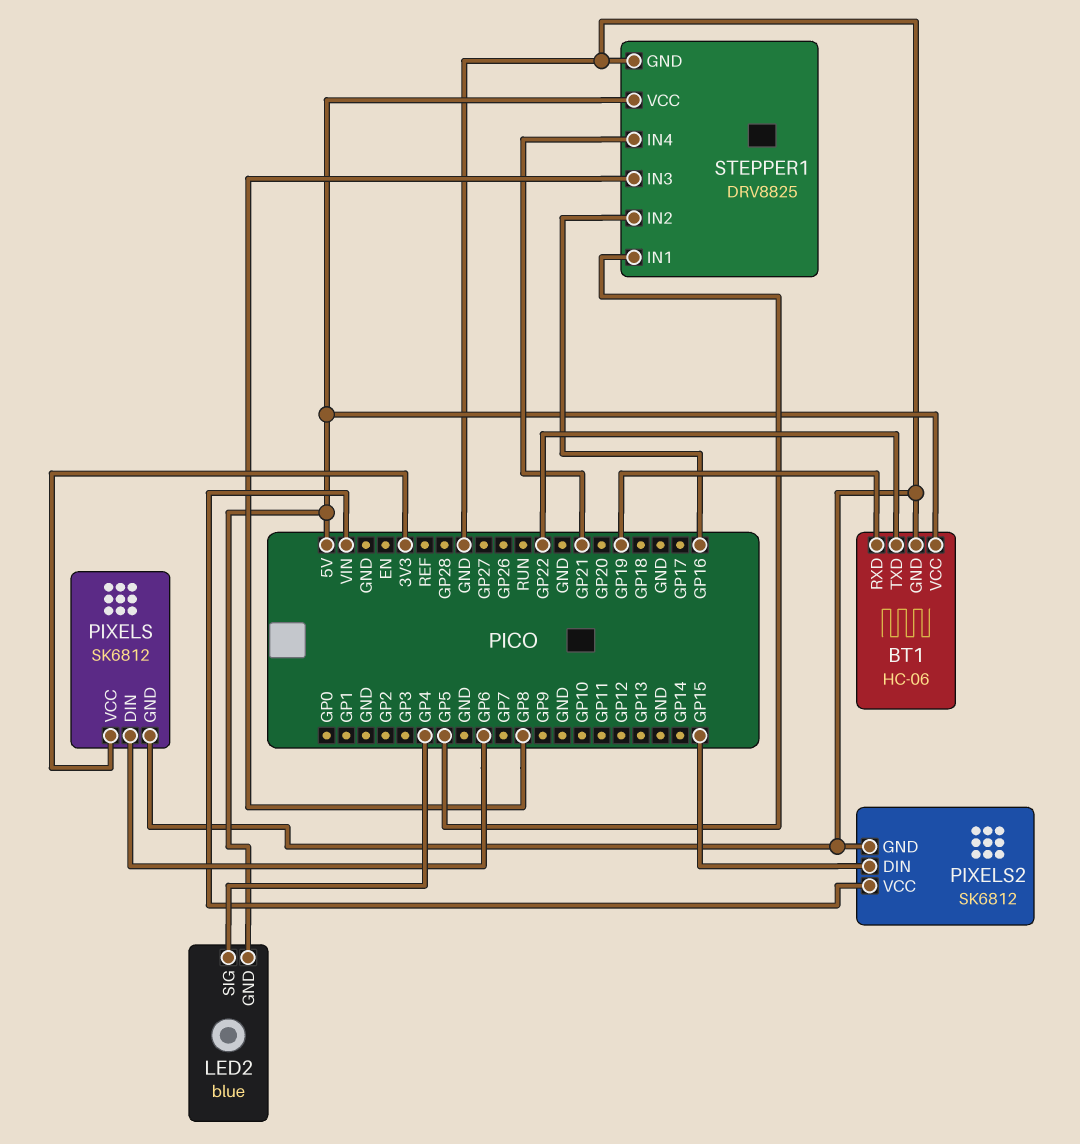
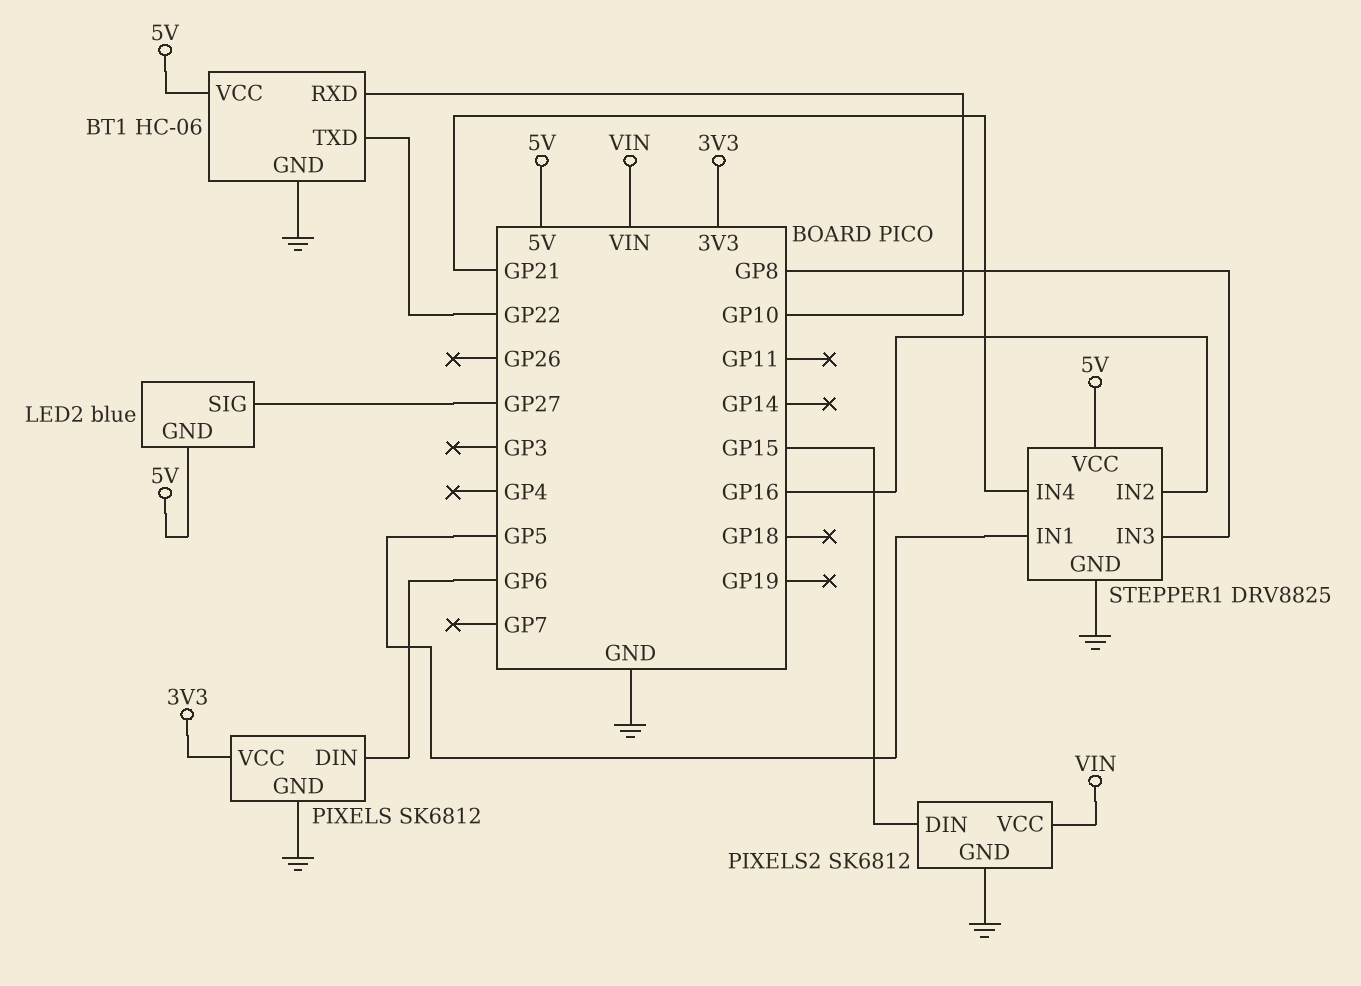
BT1 pin RXD: GP19 -> GP10
LED2 pin SIG: GP4 -> GP27

